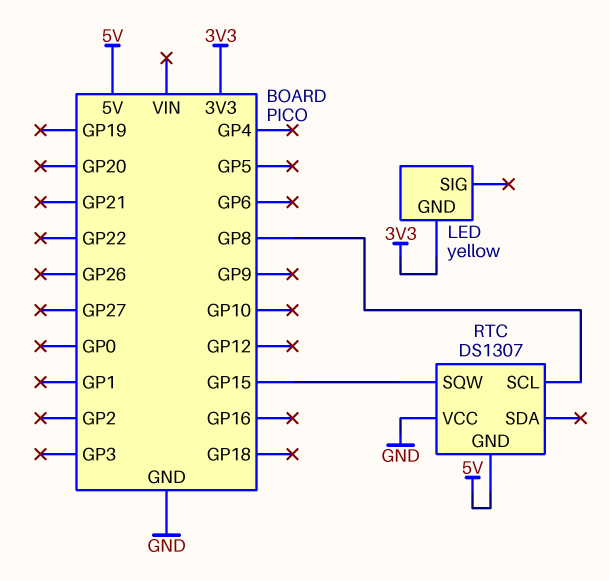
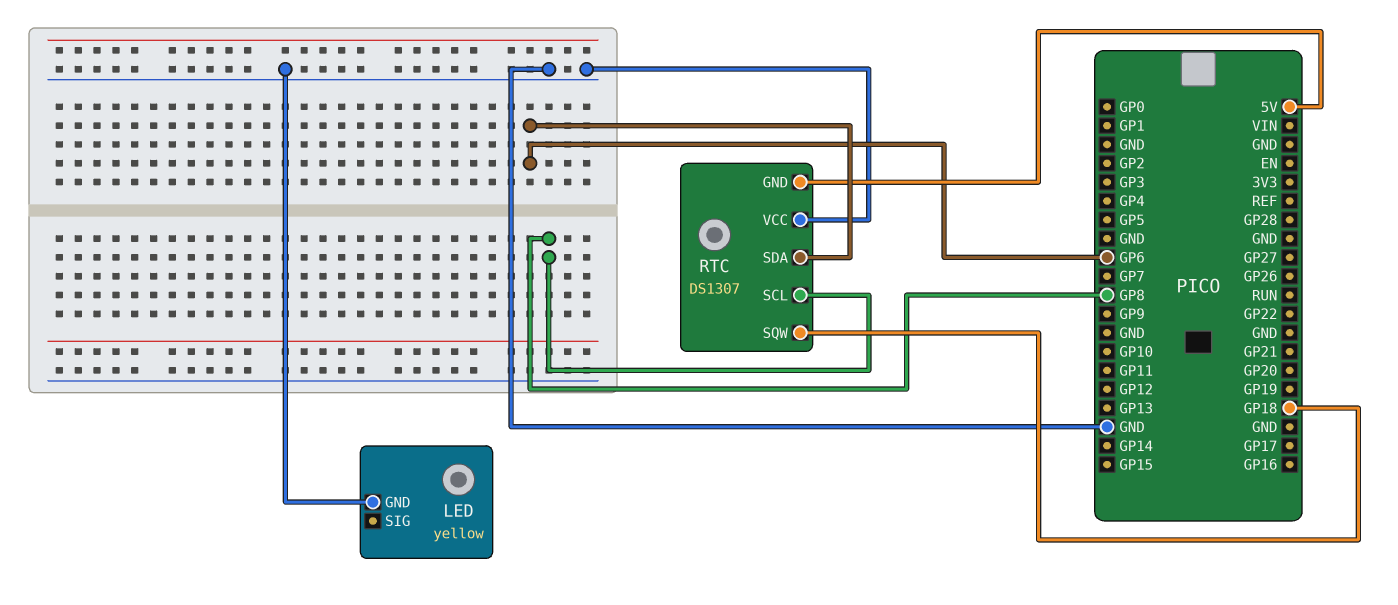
LED pin GND: 3V3 -> GND
RTC pin SDA: none -> GP6
RTC pin SQW: GP15 -> GP18

